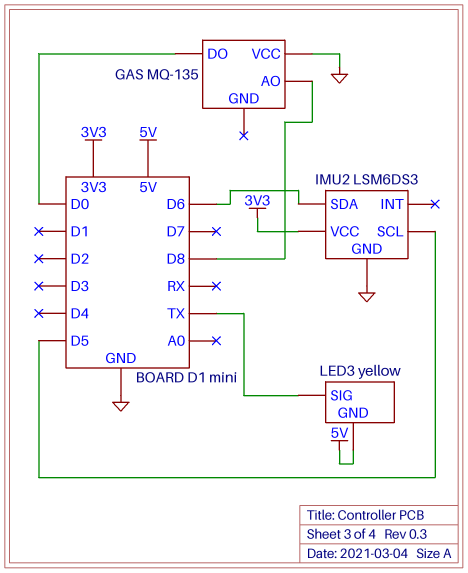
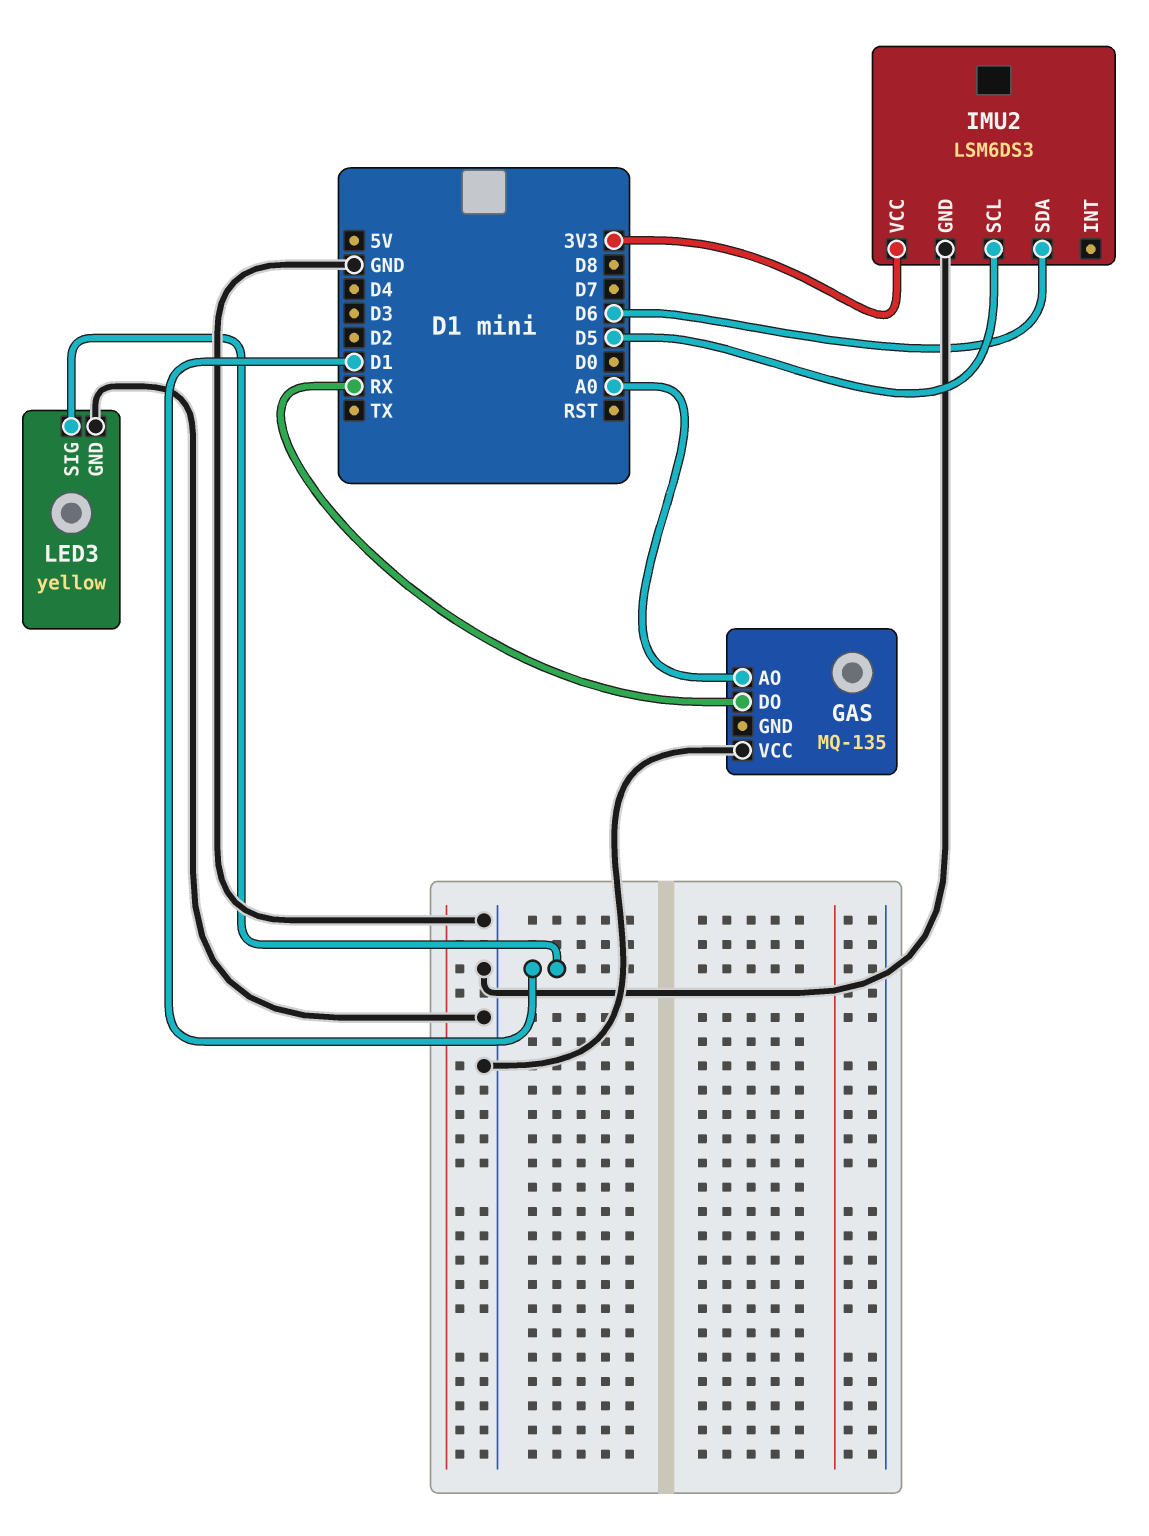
GAS pin AO: D8 -> A0
GAS pin DO: D0 -> RX
LED3 pin GND: 5V -> GND
LED3 pin SIG: TX -> D1

